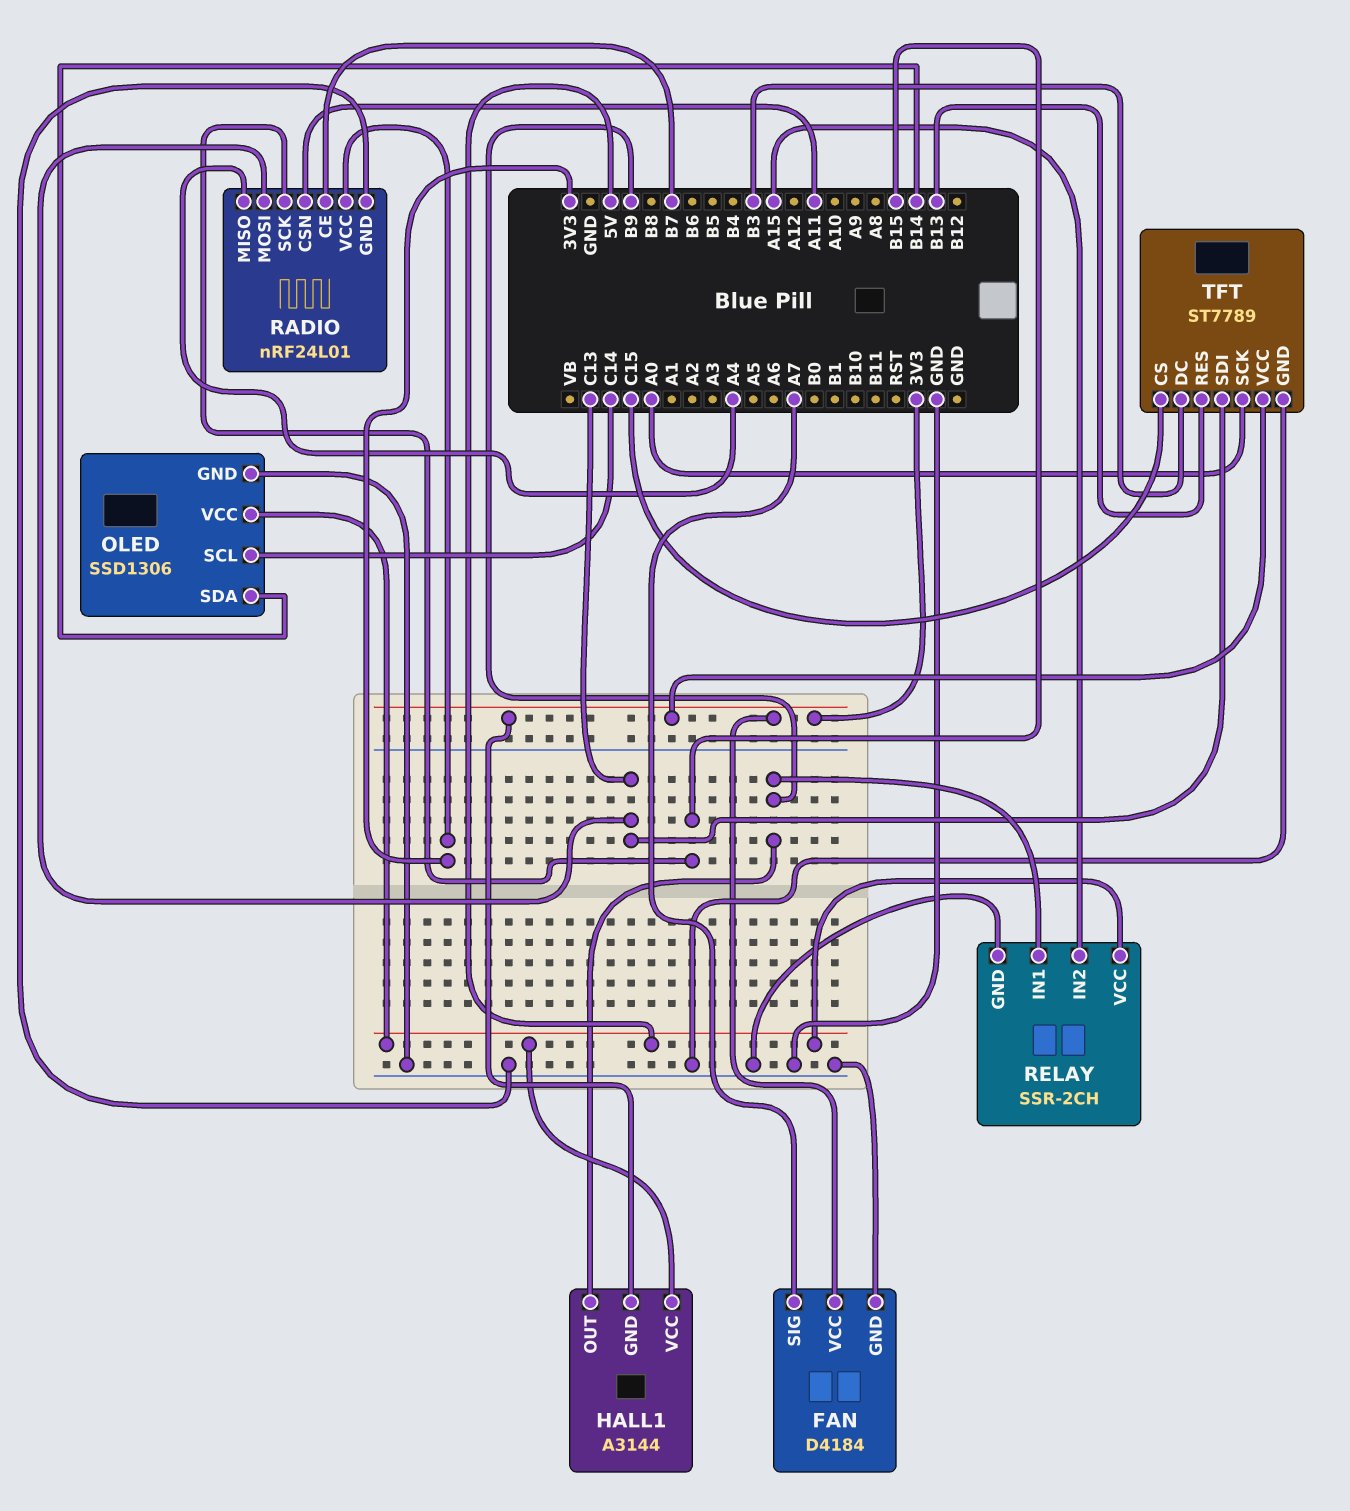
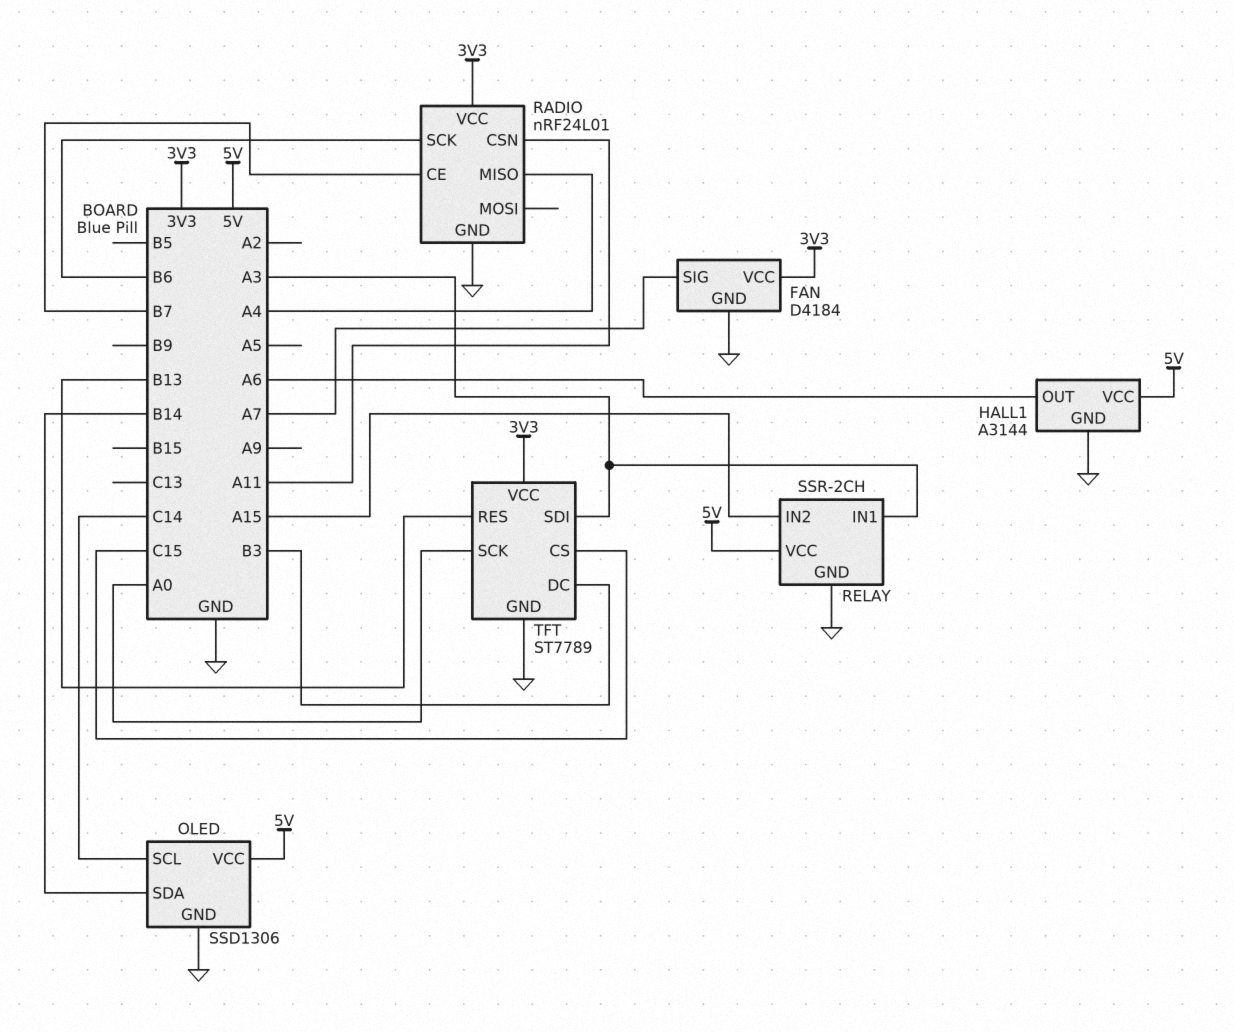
HALL1 pin GND: 3V3 -> GND
HALL1 pin OUT: B9 -> A6
RADIO pin MOSI: C13 -> none
RADIO pin SCK: B15 -> B6
RELAY pin IN1: B9 -> A3
TFT pin SDI: C13 -> A3

